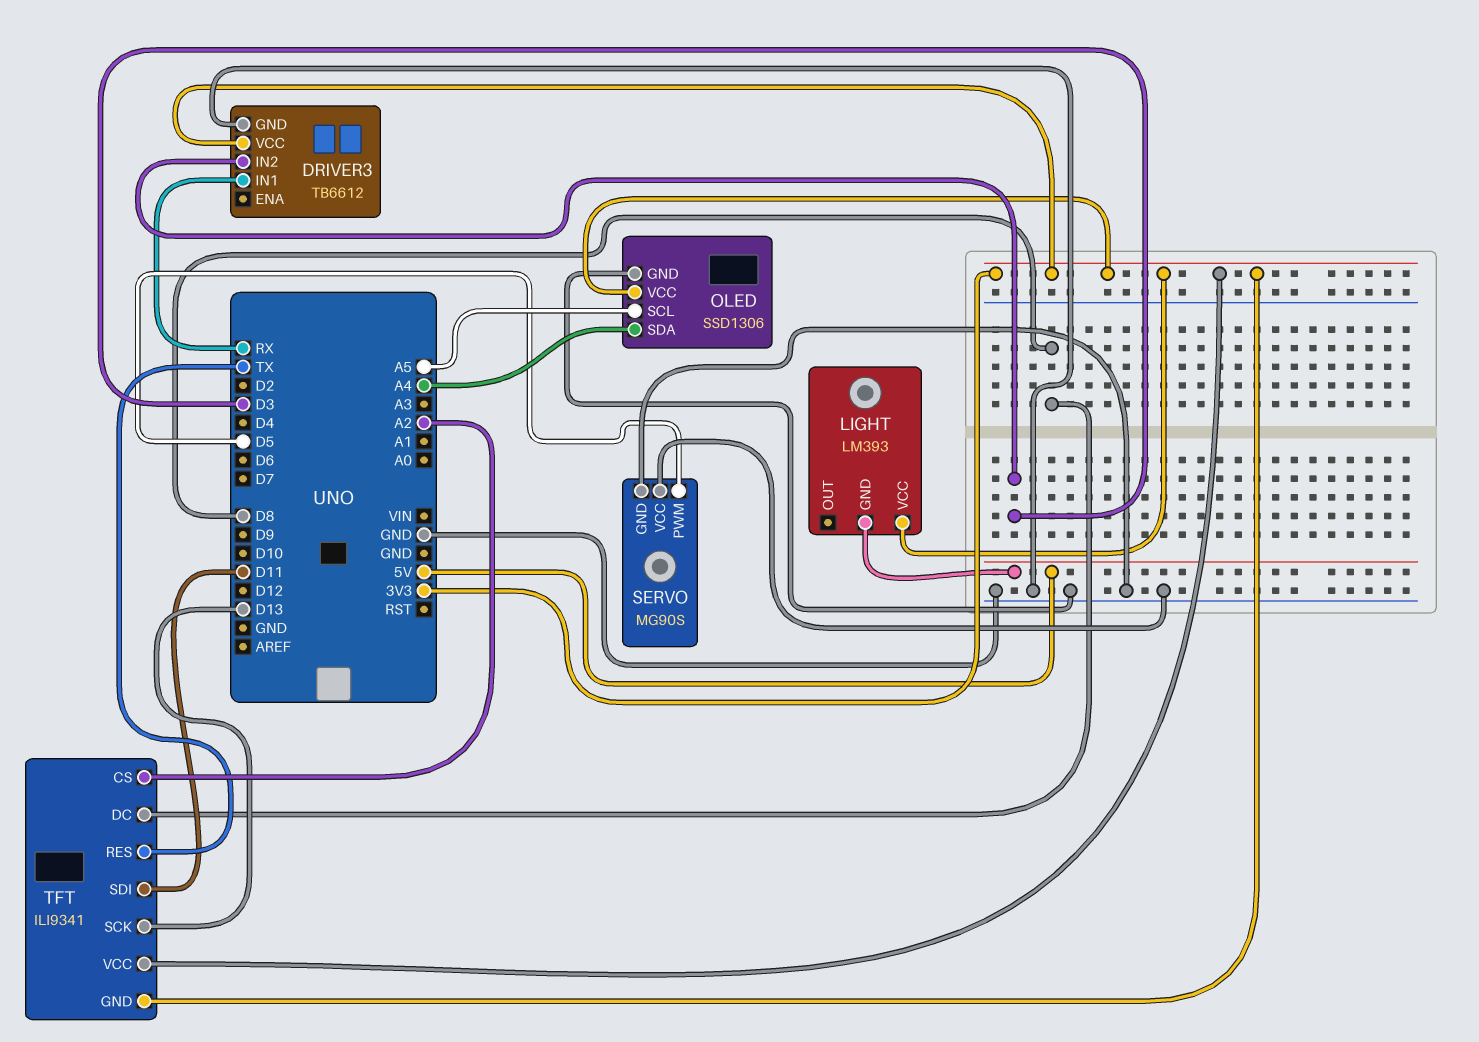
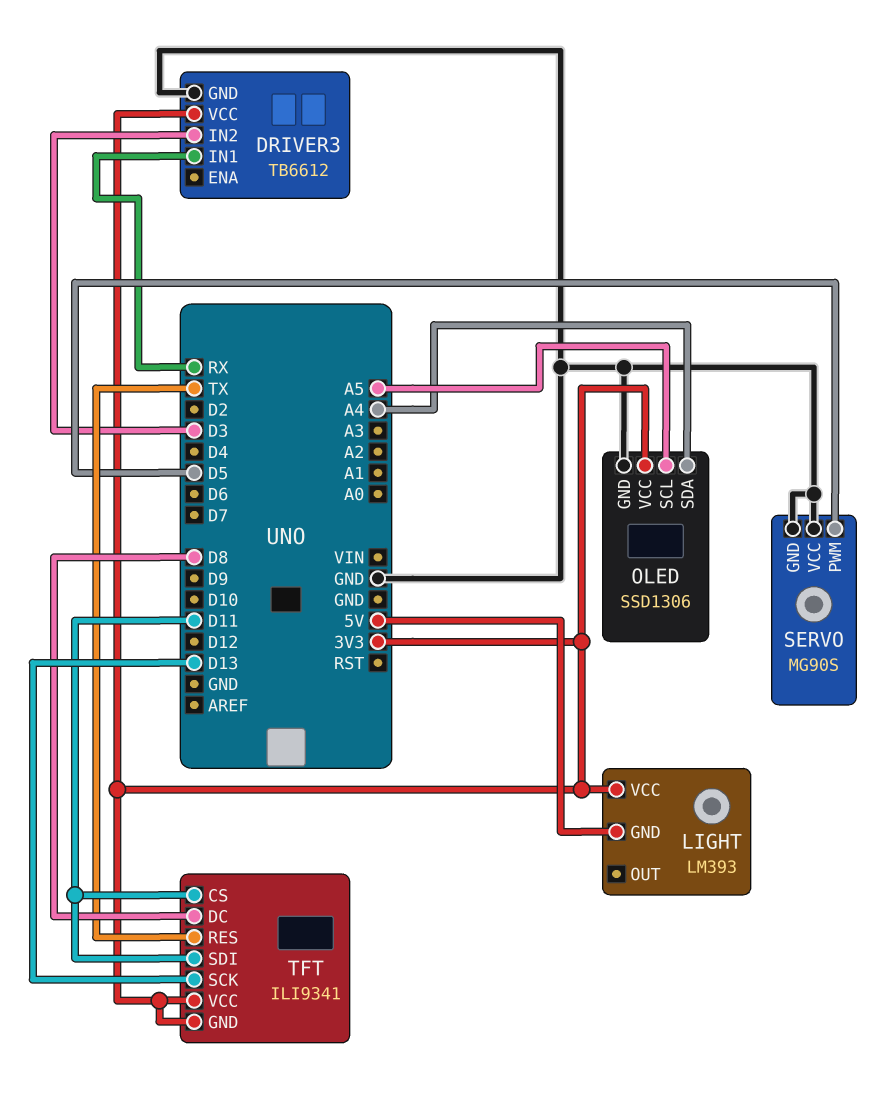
TFT pin CS: A2 -> D11

